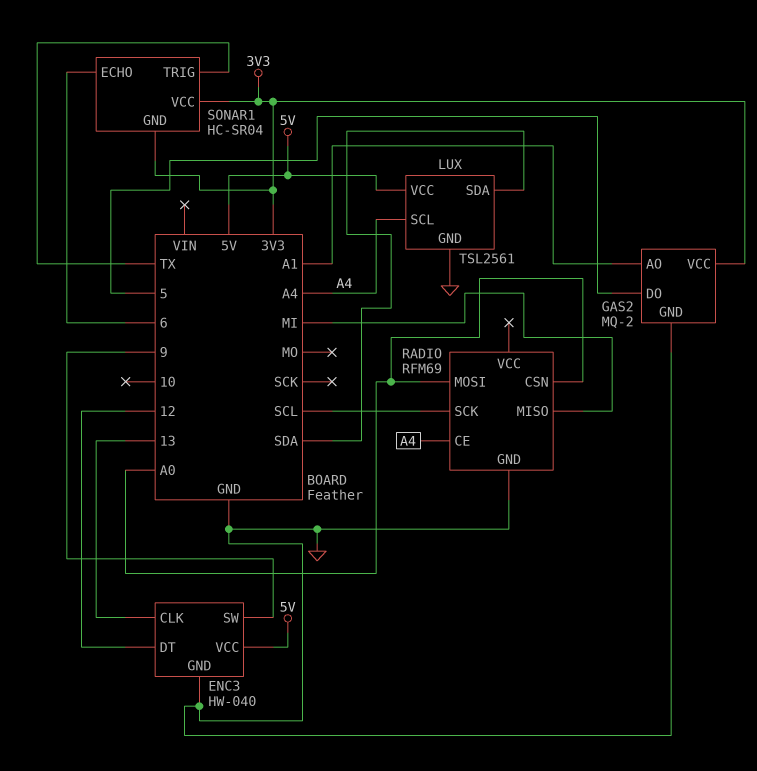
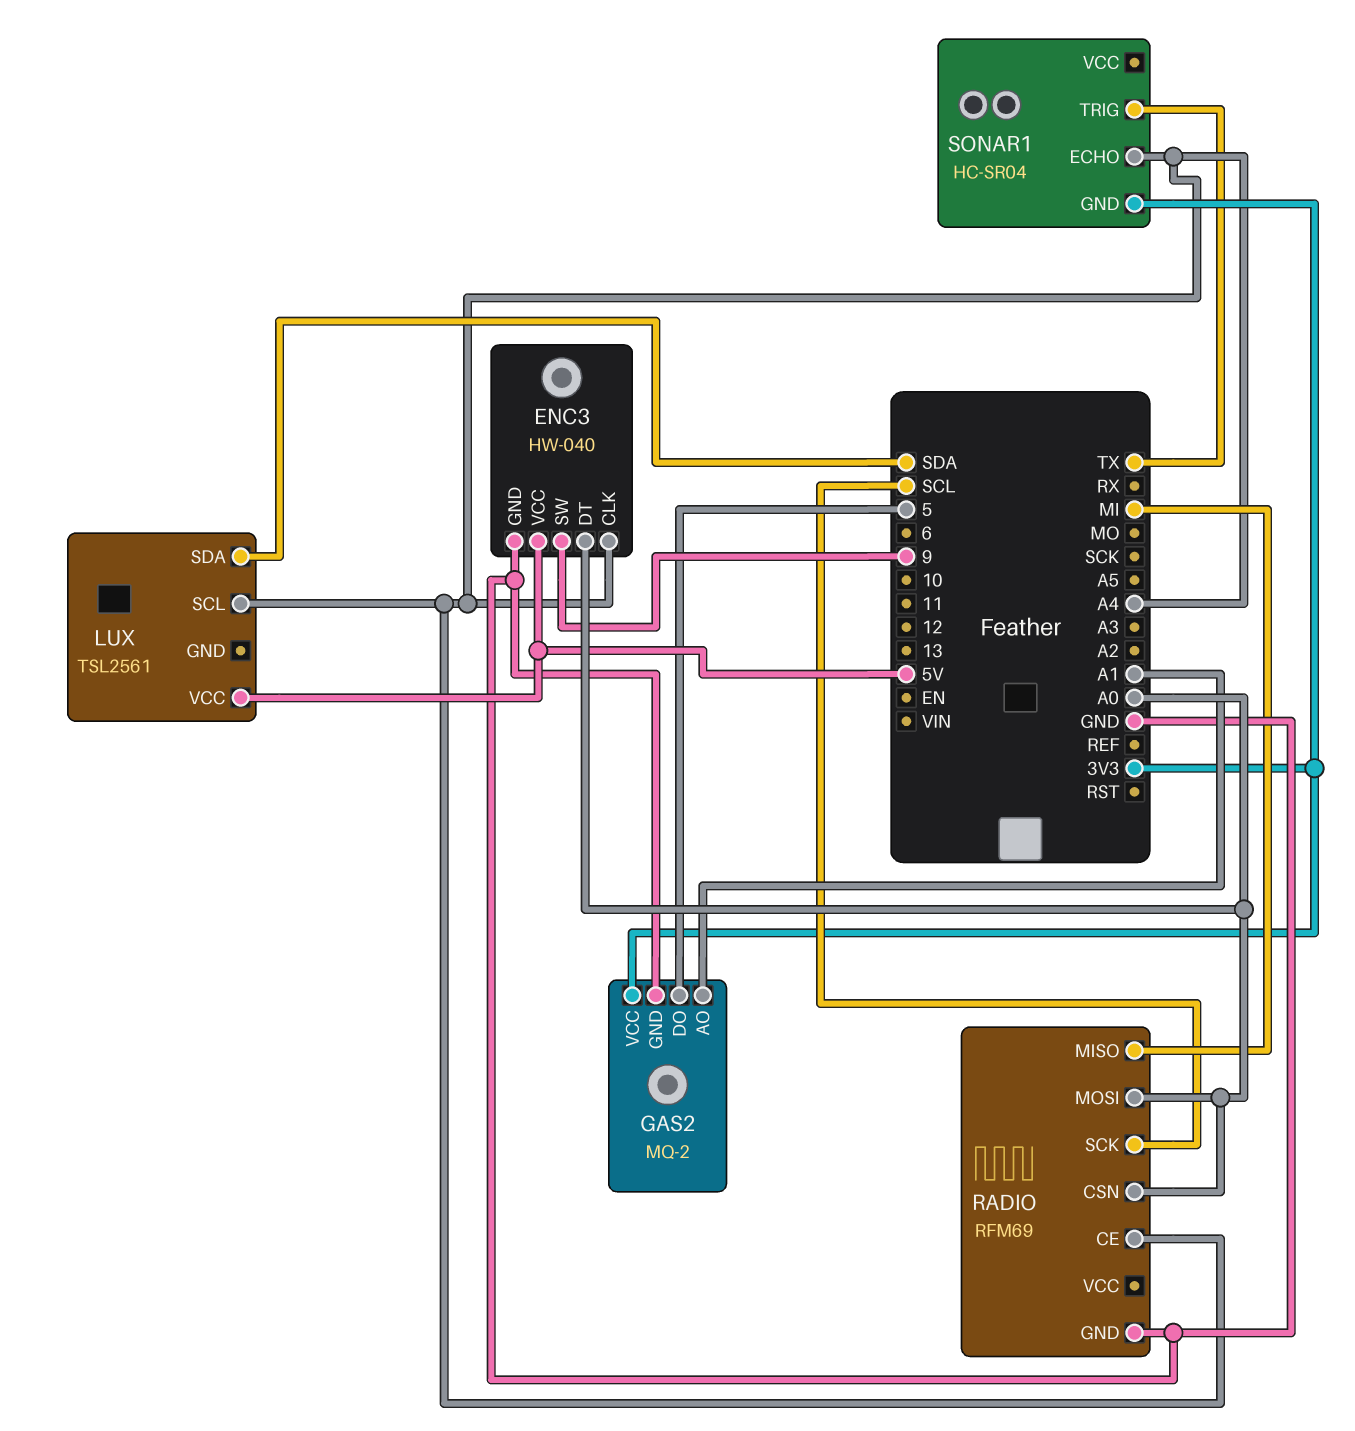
ENC3 pin CLK: 13 -> A4
ENC3 pin DT: 12 -> A0
LUX pin GND: GND -> none
SONAR1 pin ECHO: 6 -> A4
SONAR1 pin VCC: 3V3 -> none

